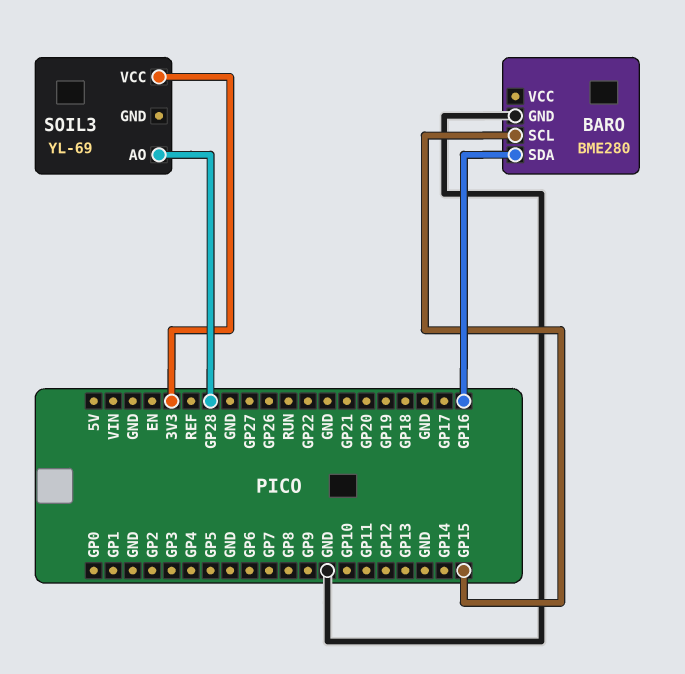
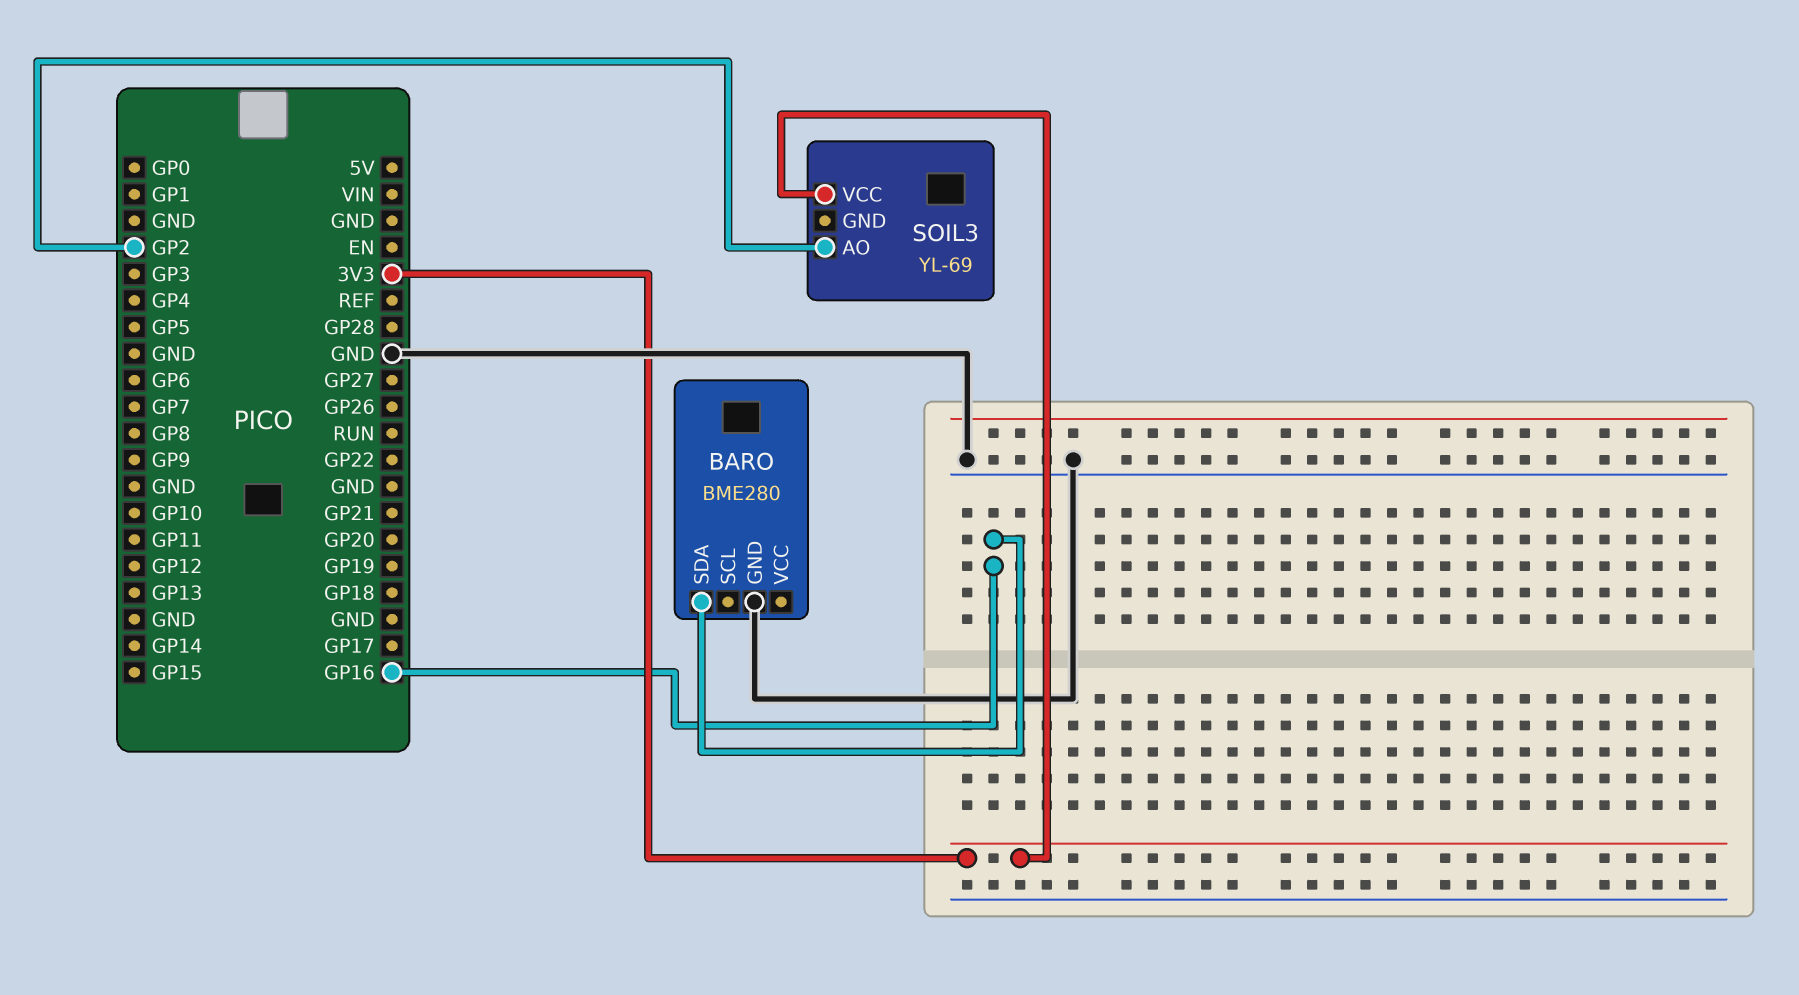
BARO pin SCL: GP15 -> none
SOIL3 pin AO: GP28 -> GP2

